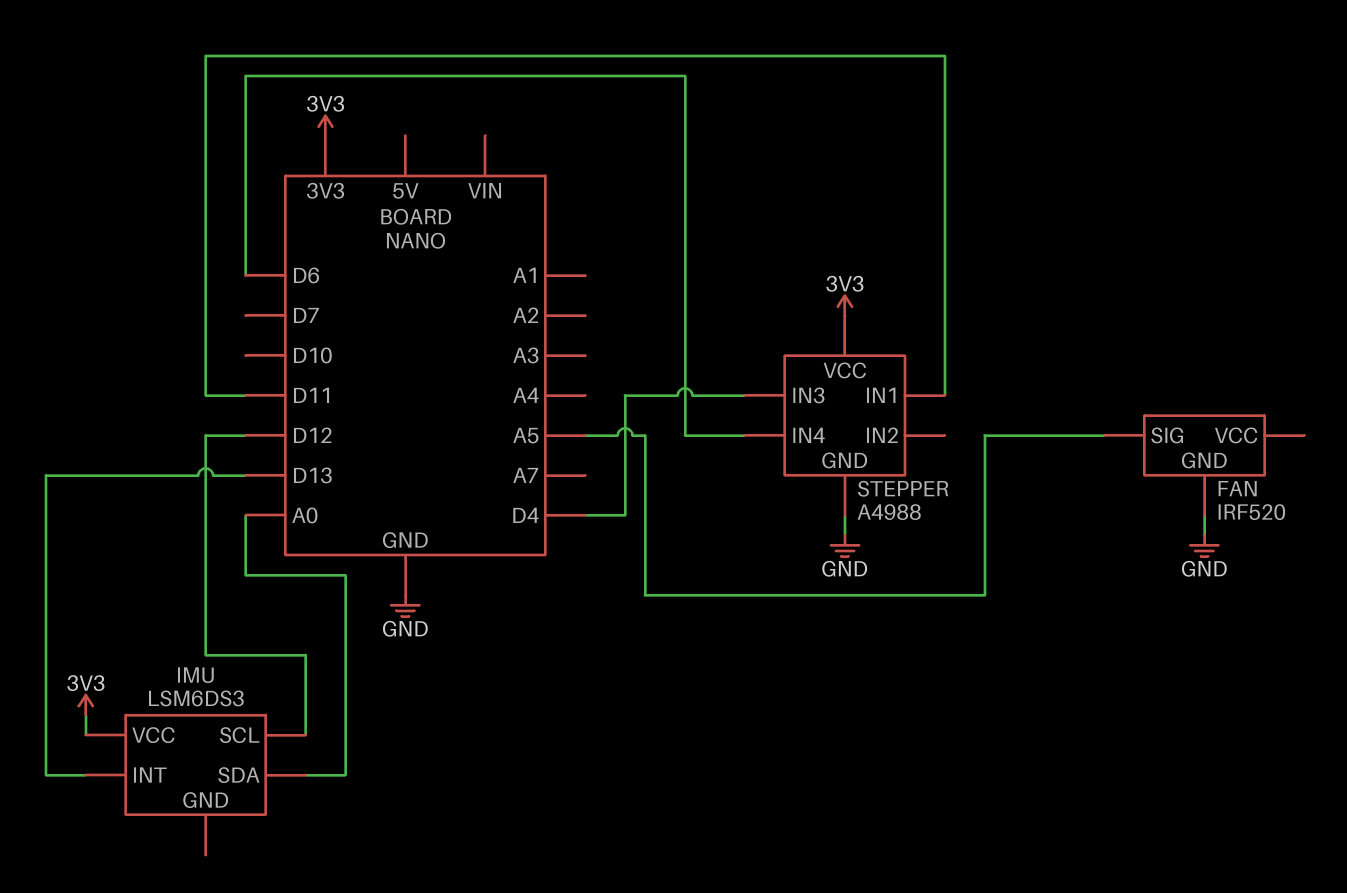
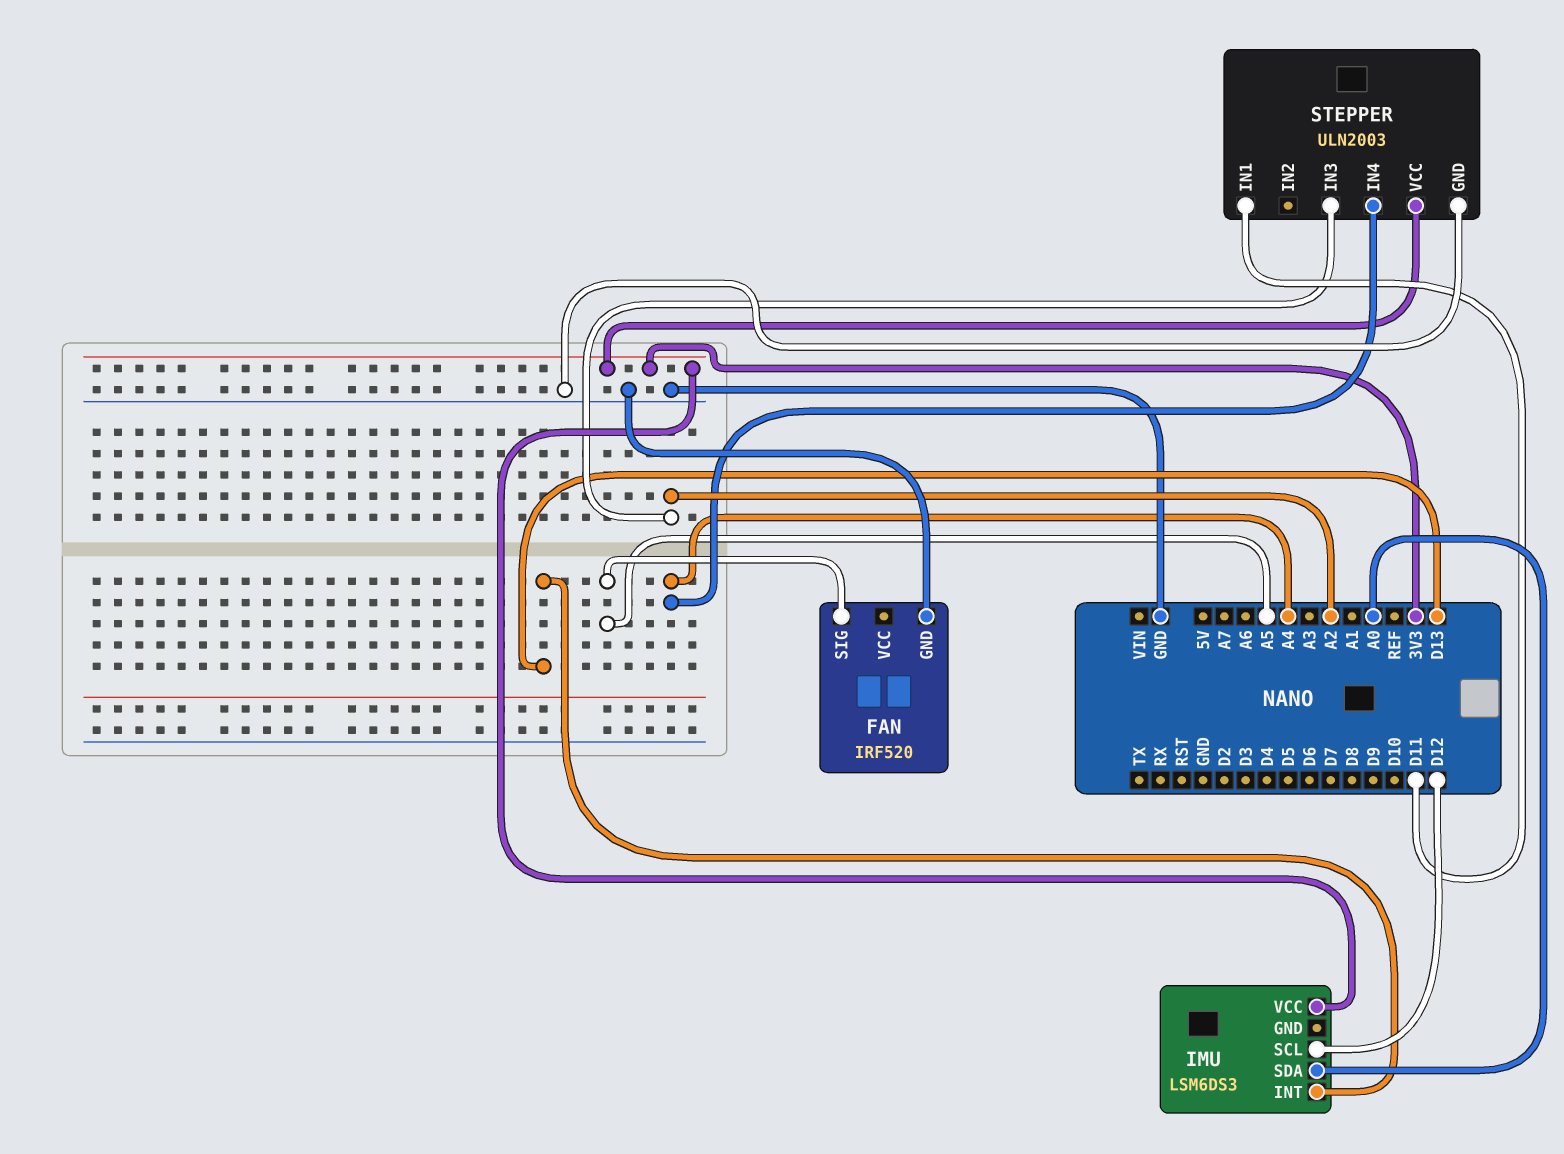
STEPPER: A4988 -> ULN2003
STEPPER pin IN3: D4 -> A2
STEPPER pin IN4: D6 -> A4

